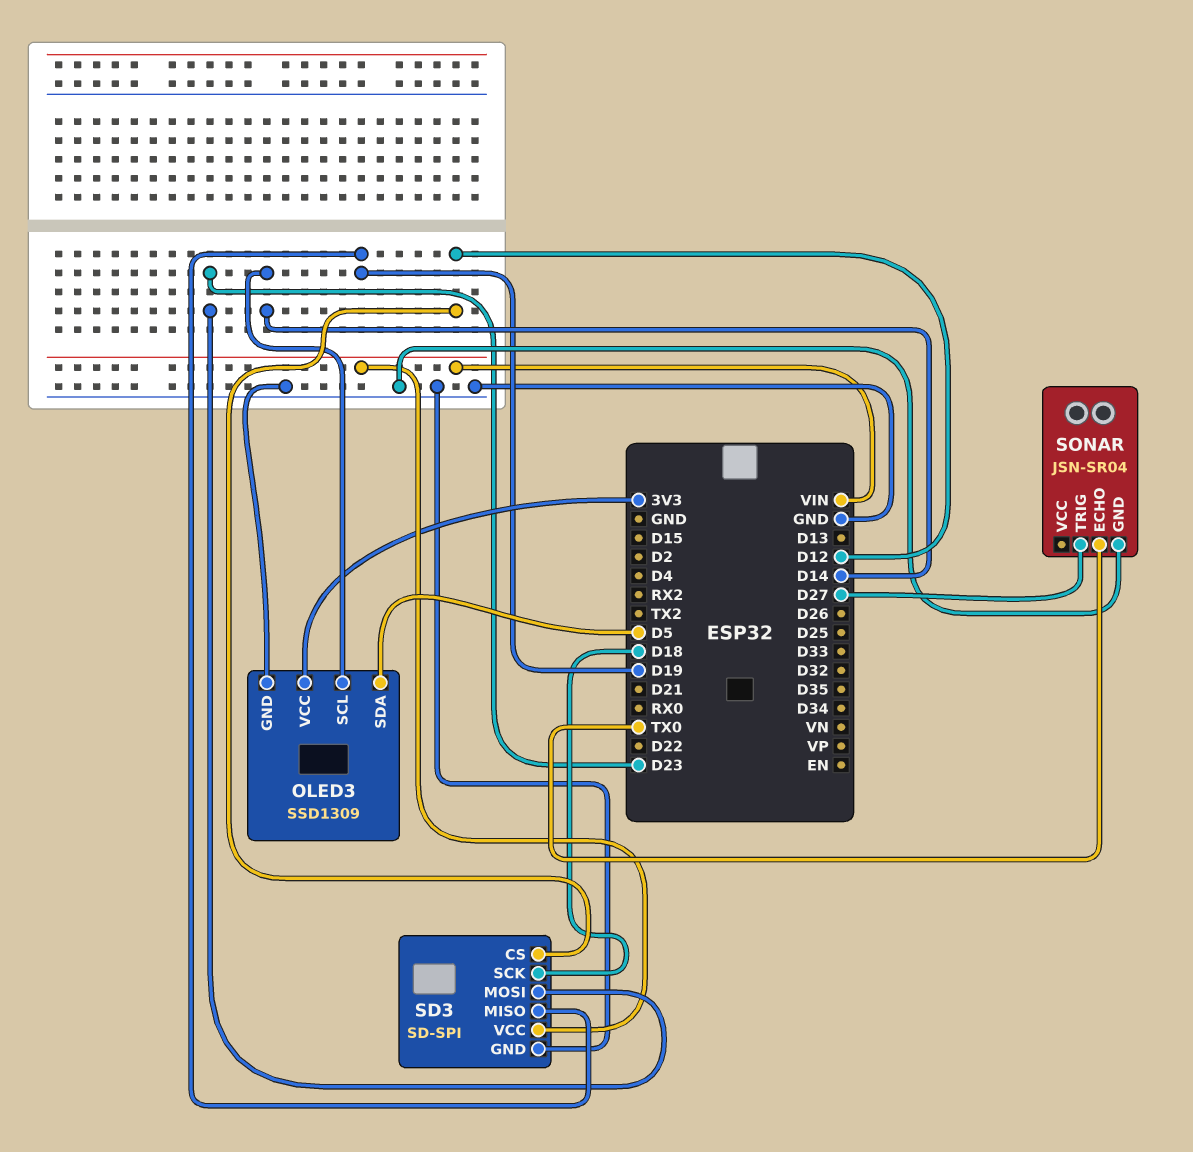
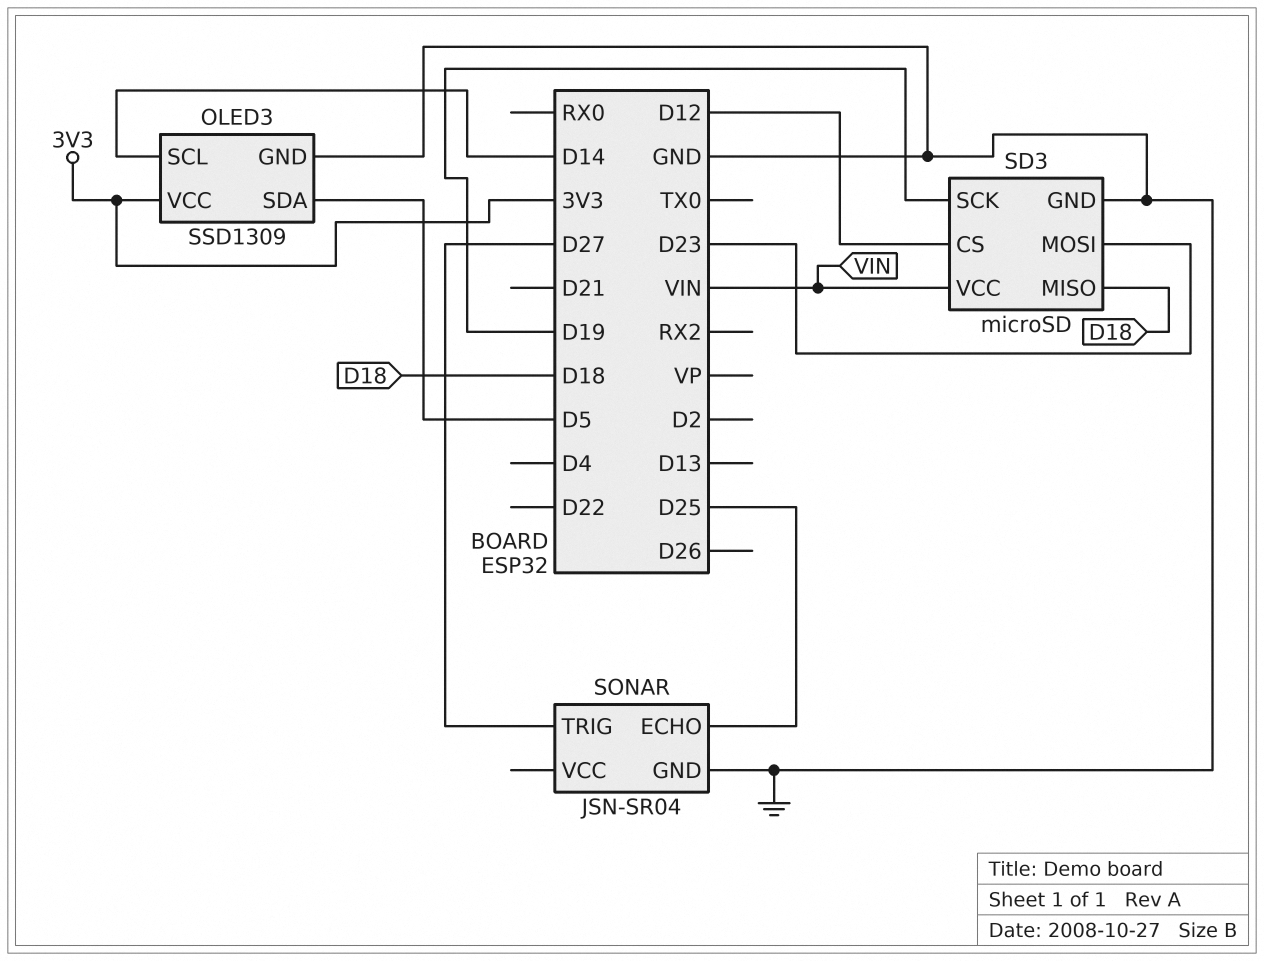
SD3: SD-SPI -> microSD
SD3 pin MISO: D19 -> D18
SD3 pin SCK: D18 -> D19
SONAR pin ECHO: TX0 -> D25

